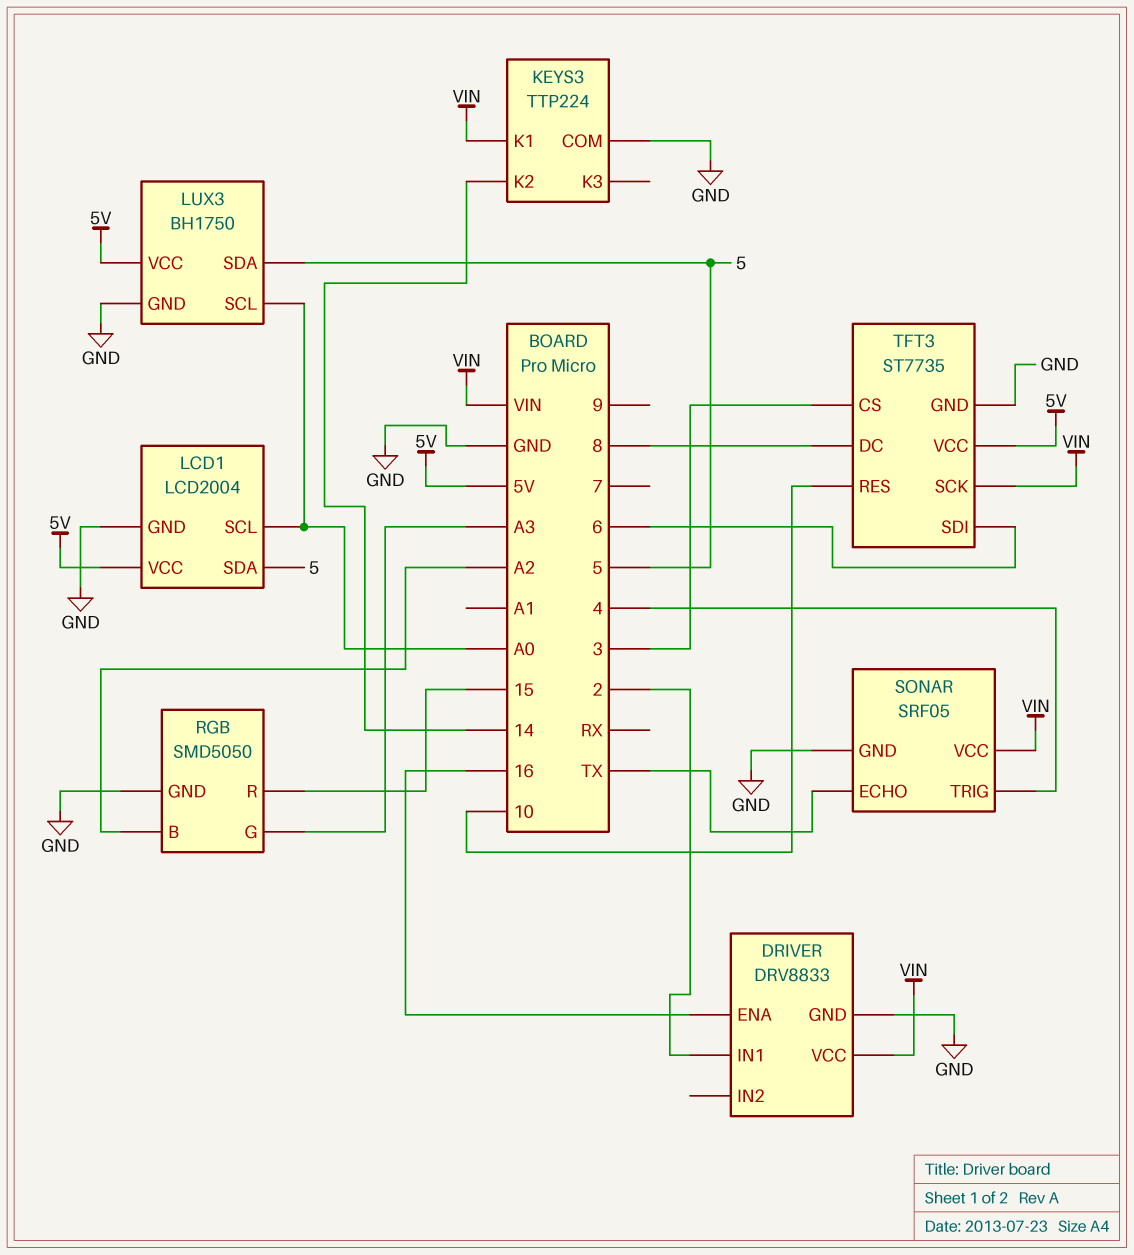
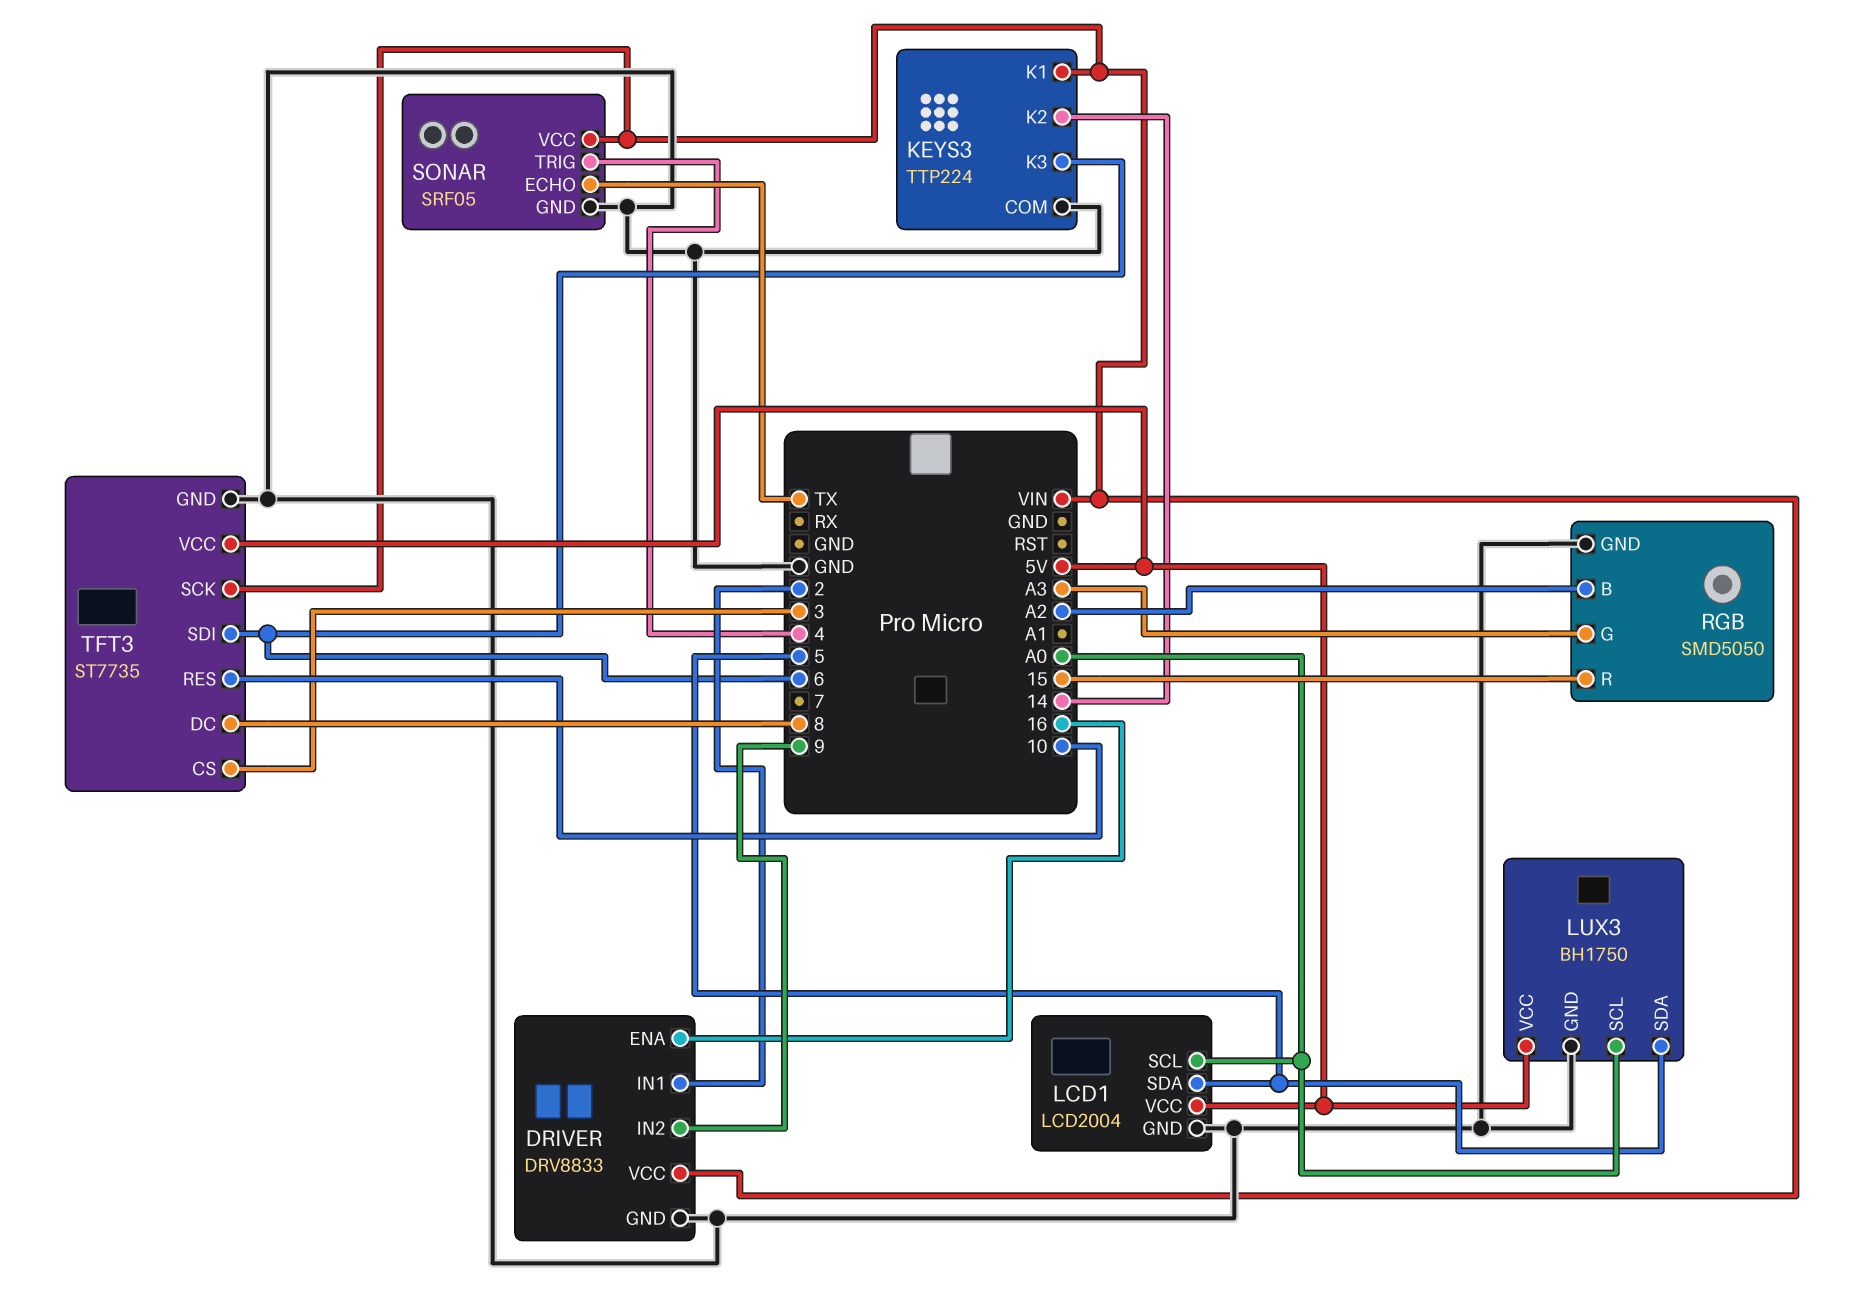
DRIVER pin IN2: none -> 9
KEYS3 pin K3: none -> 6

